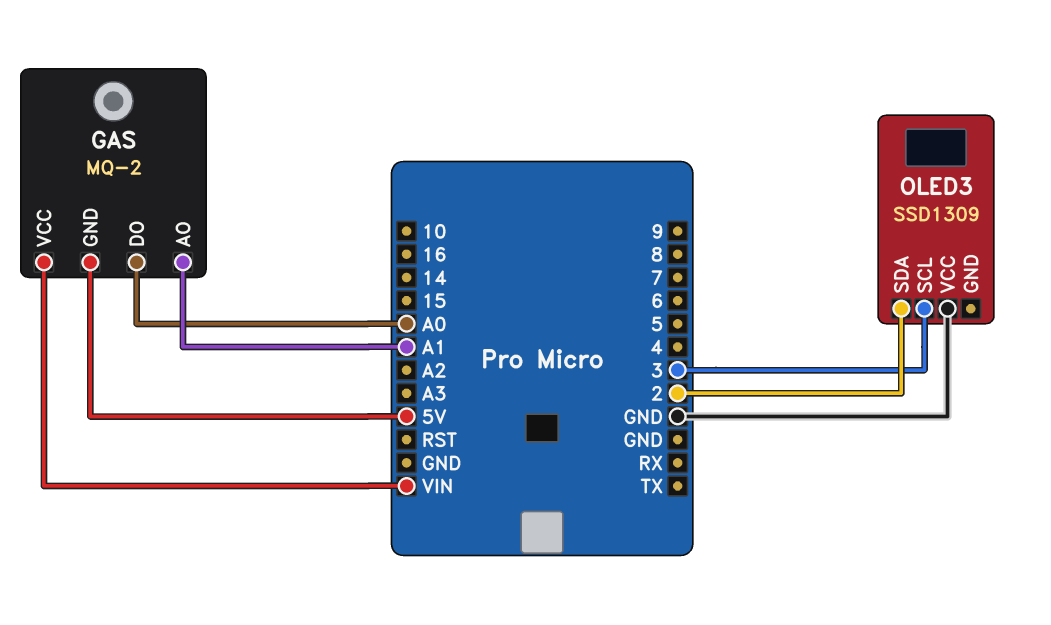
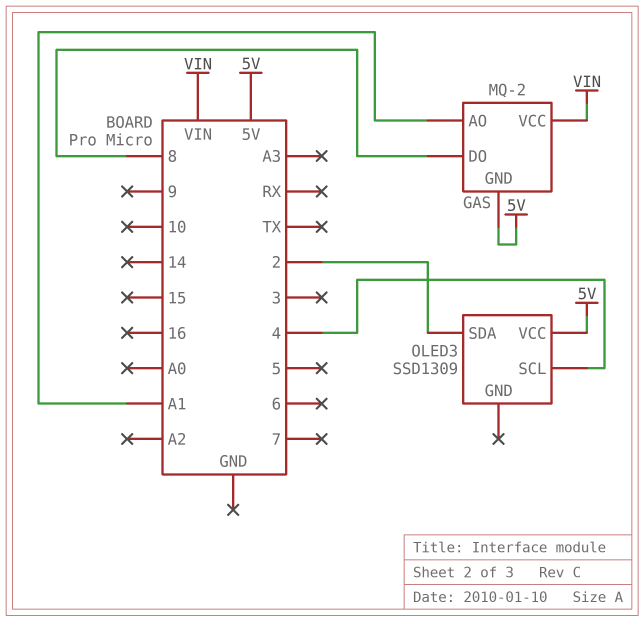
GAS pin DO: A0 -> 8
OLED3 pin SCL: 3 -> 4
OLED3 pin VCC: GND -> 5V

